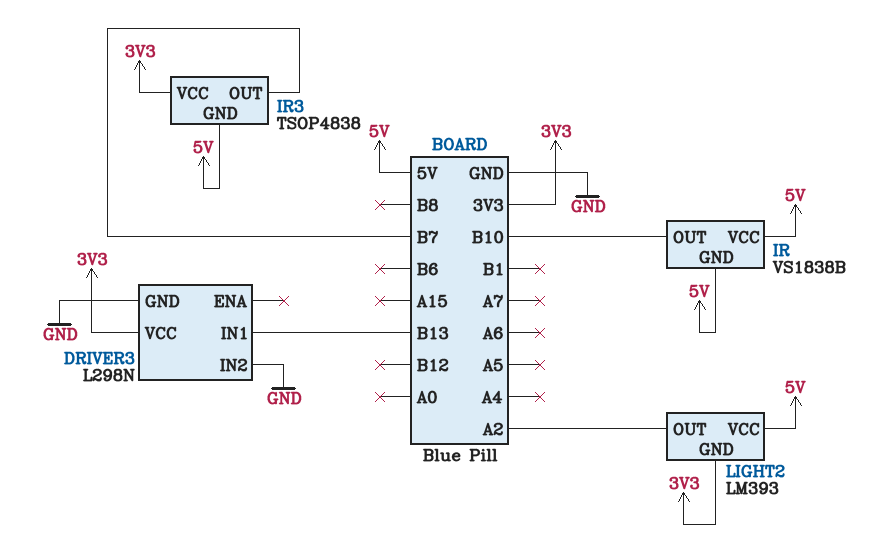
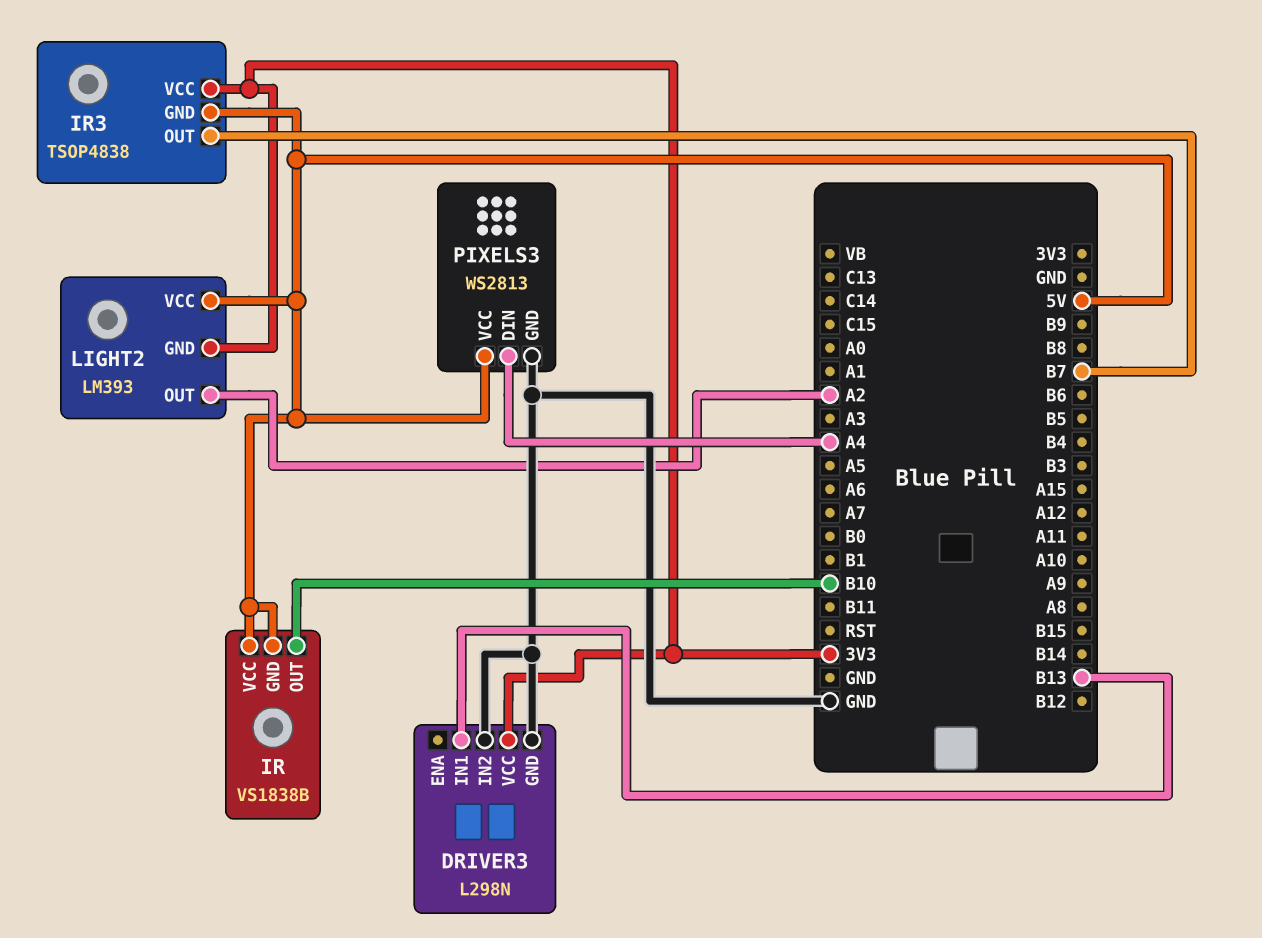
PIXELS3: none -> WS2813
PIXELS3 pin DIN: none -> A4
PIXELS3 pin GND: none -> GND
PIXELS3 pin VCC: none -> 5V

